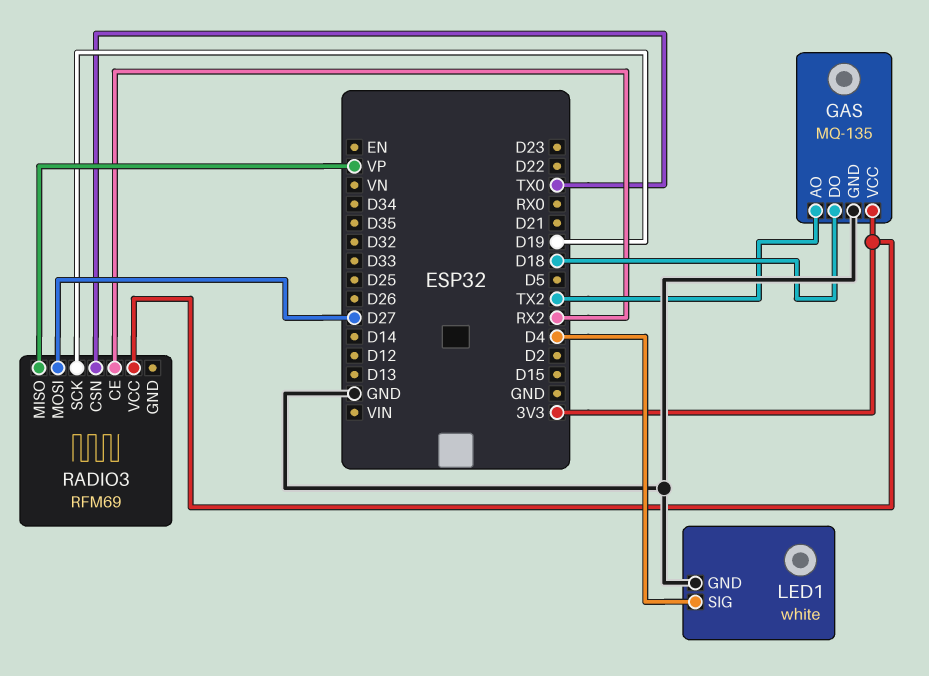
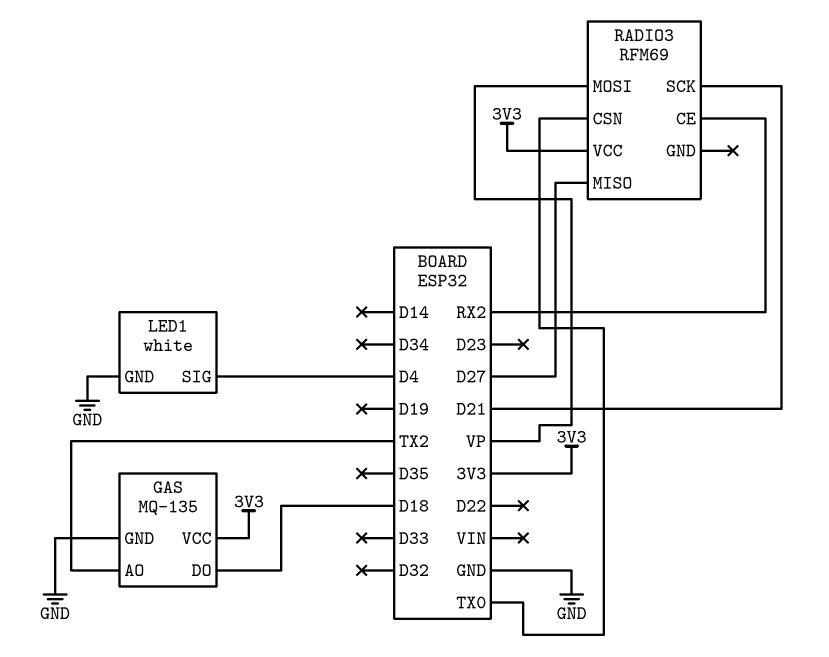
RADIO3 pin MISO: VP -> D27
RADIO3 pin MOSI: D27 -> VP
RADIO3 pin SCK: D19 -> D21

